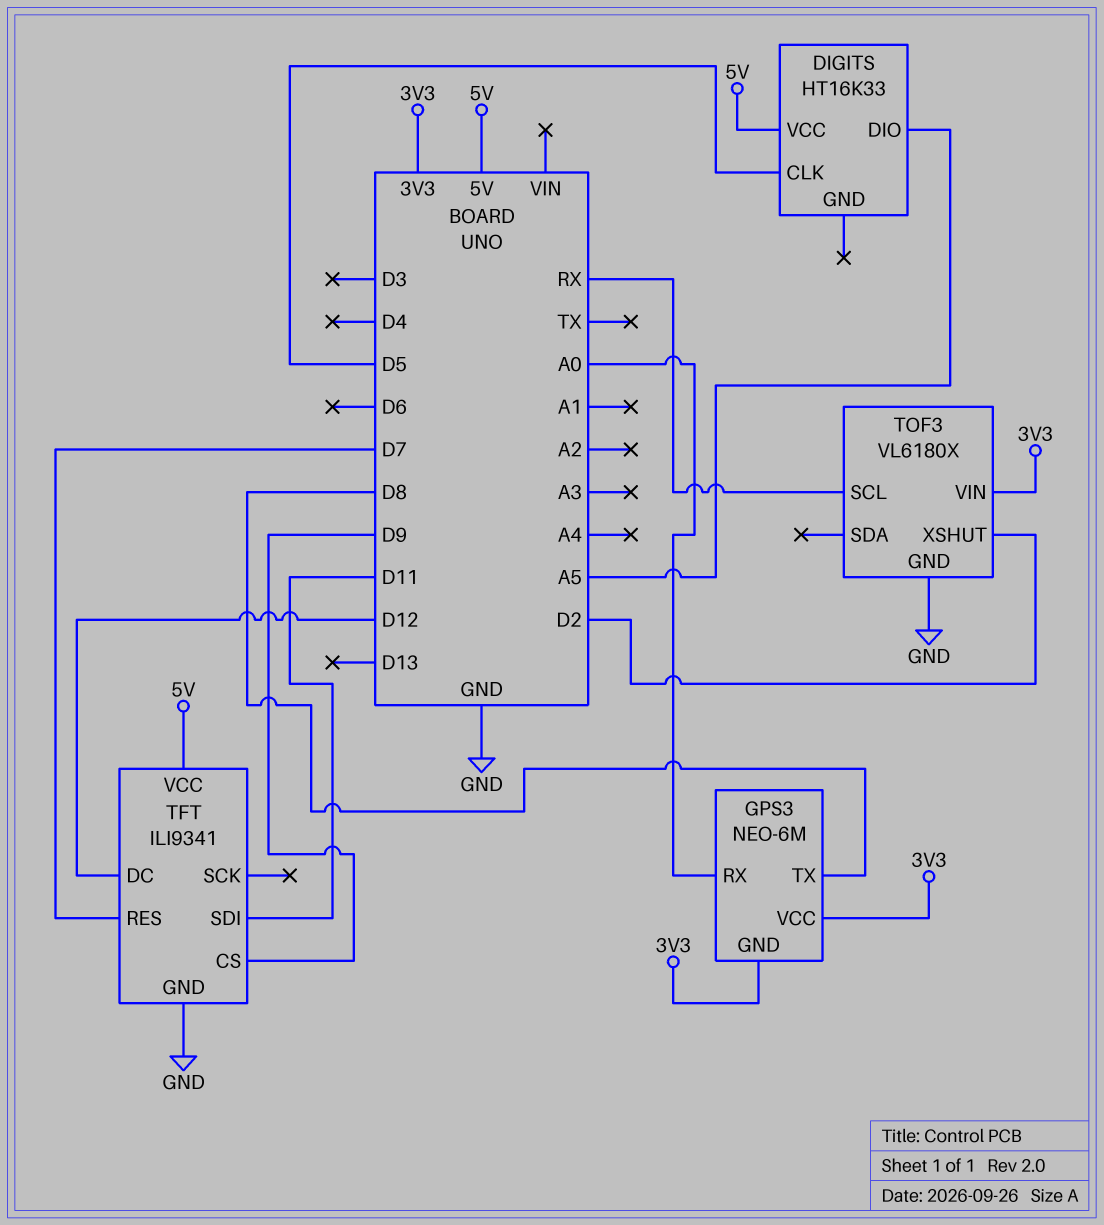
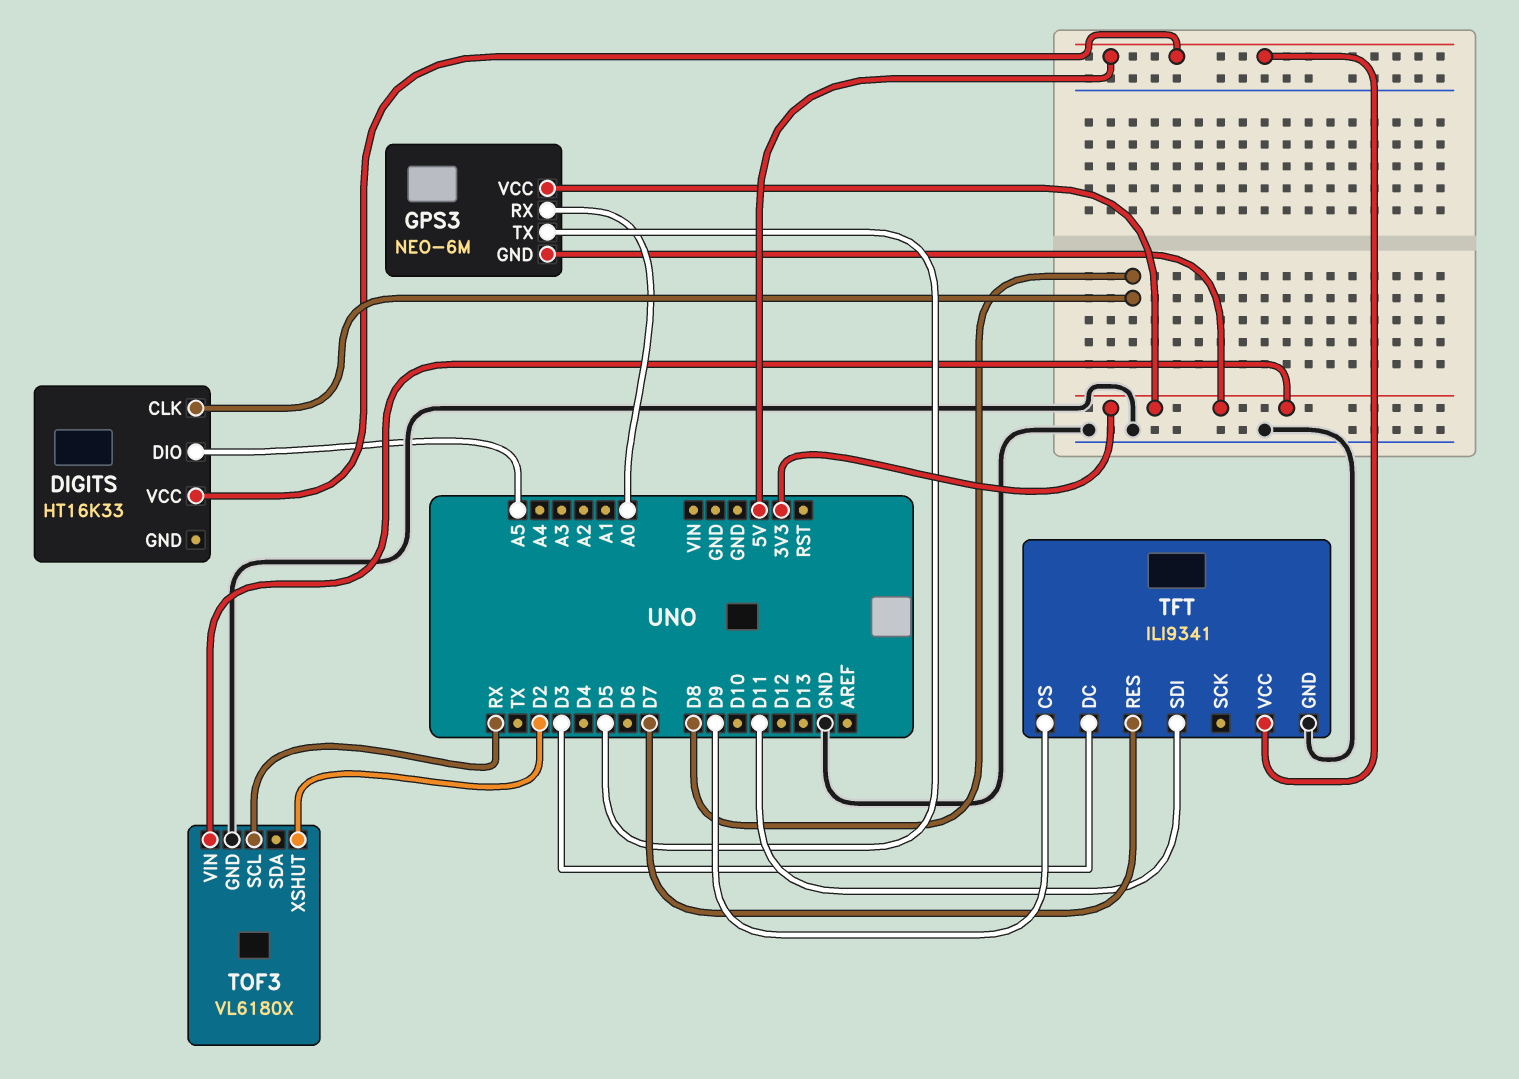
DIGITS pin CLK: D5 -> D8
GPS3 pin TX: D8 -> D5
TFT pin DC: D12 -> D3

